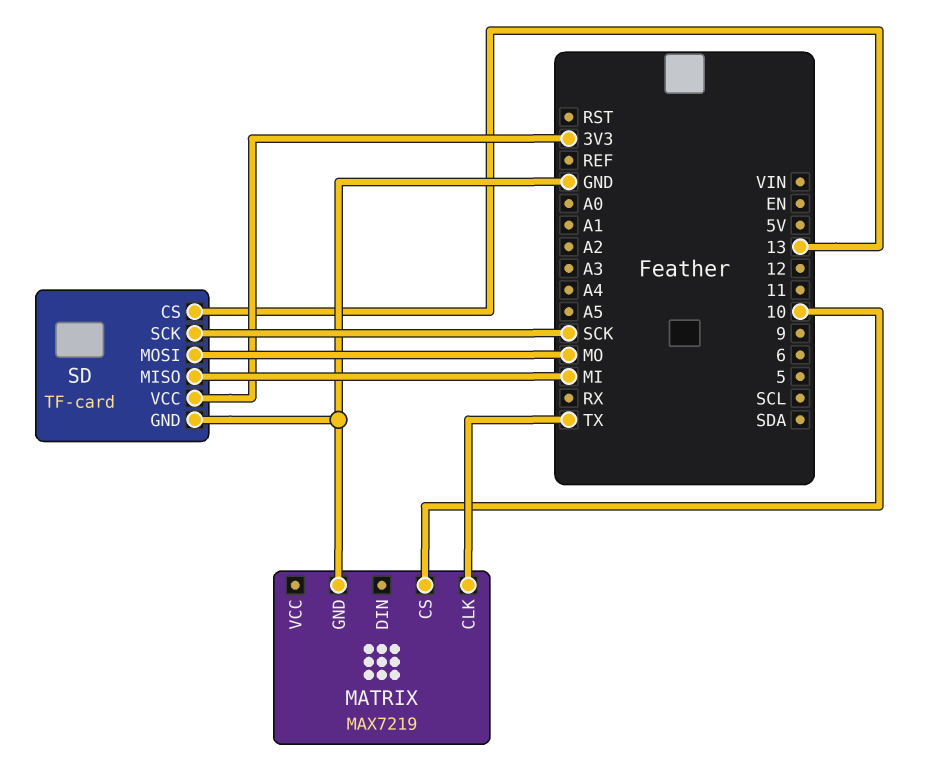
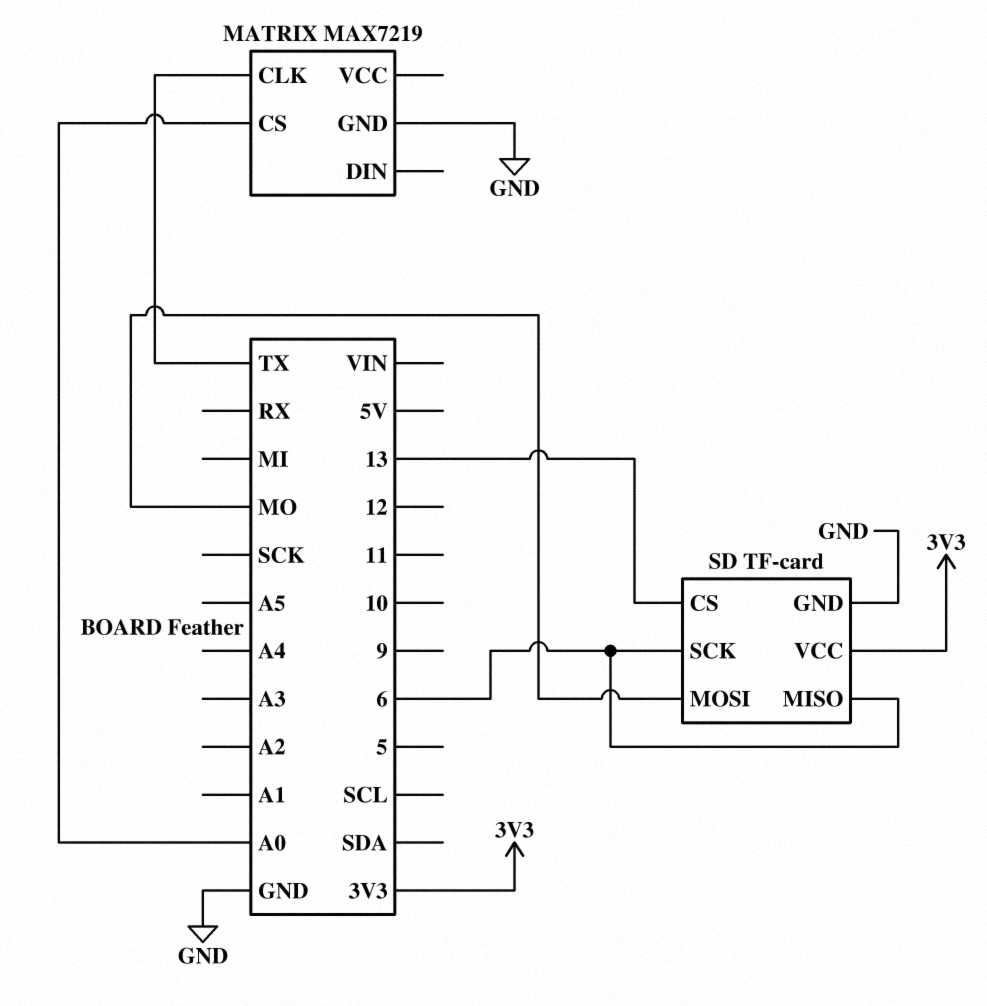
MATRIX pin CS: 10 -> A0
SD pin MISO: MI -> 6
SD pin SCK: SCK -> 6

